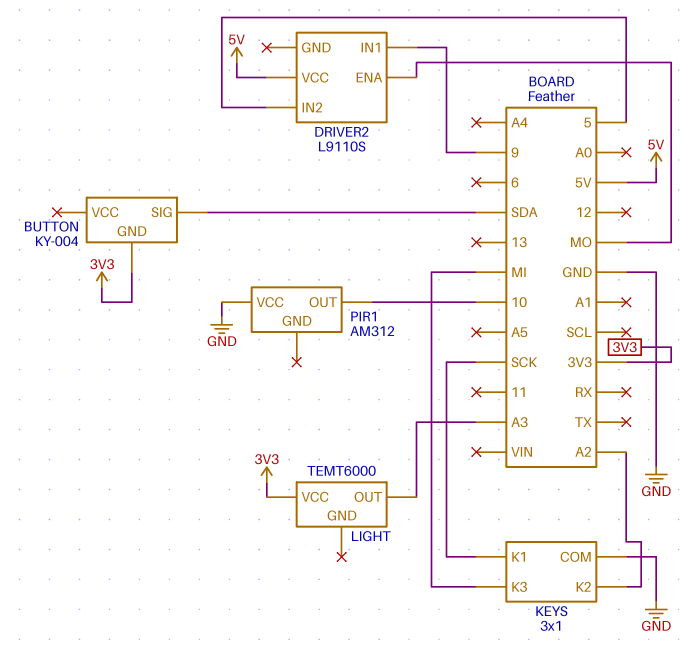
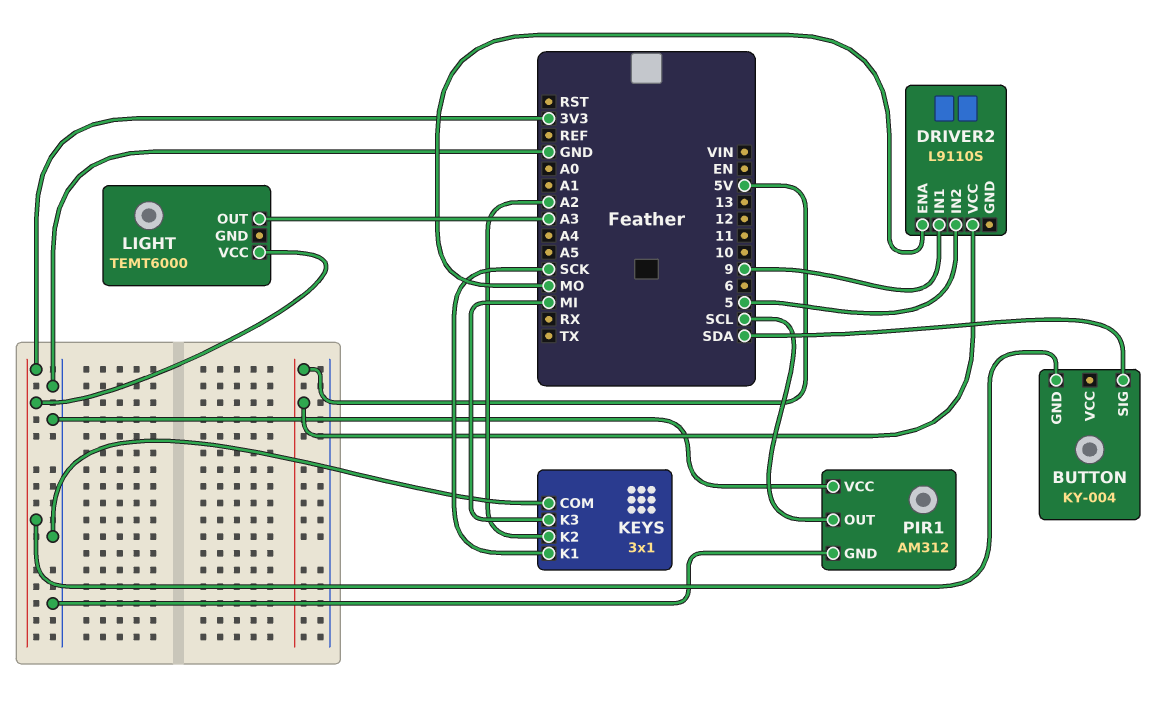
PIR1 pin GND: none -> GND
PIR1 pin OUT: 10 -> SCL

